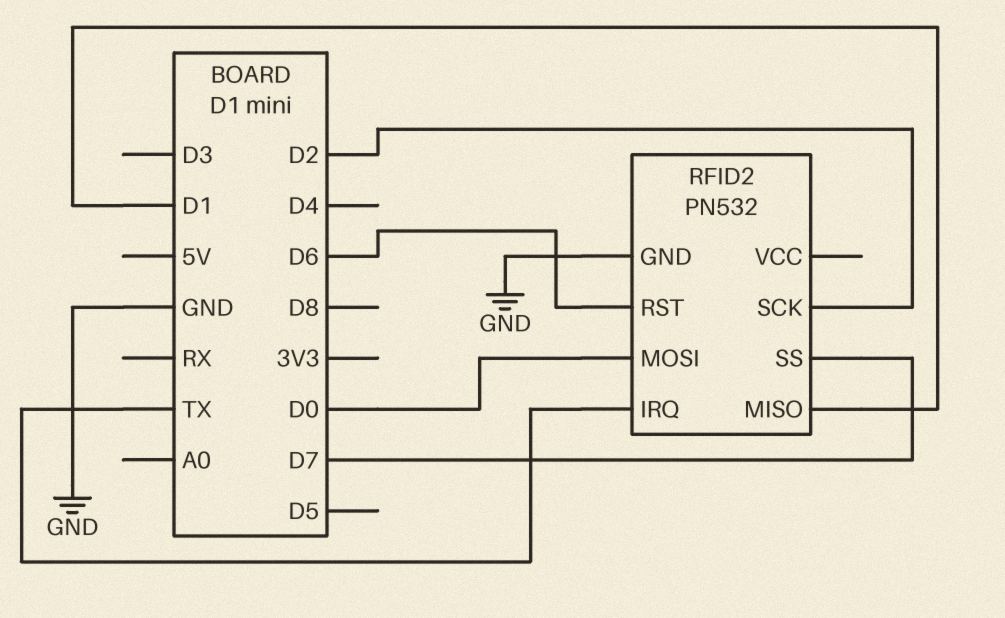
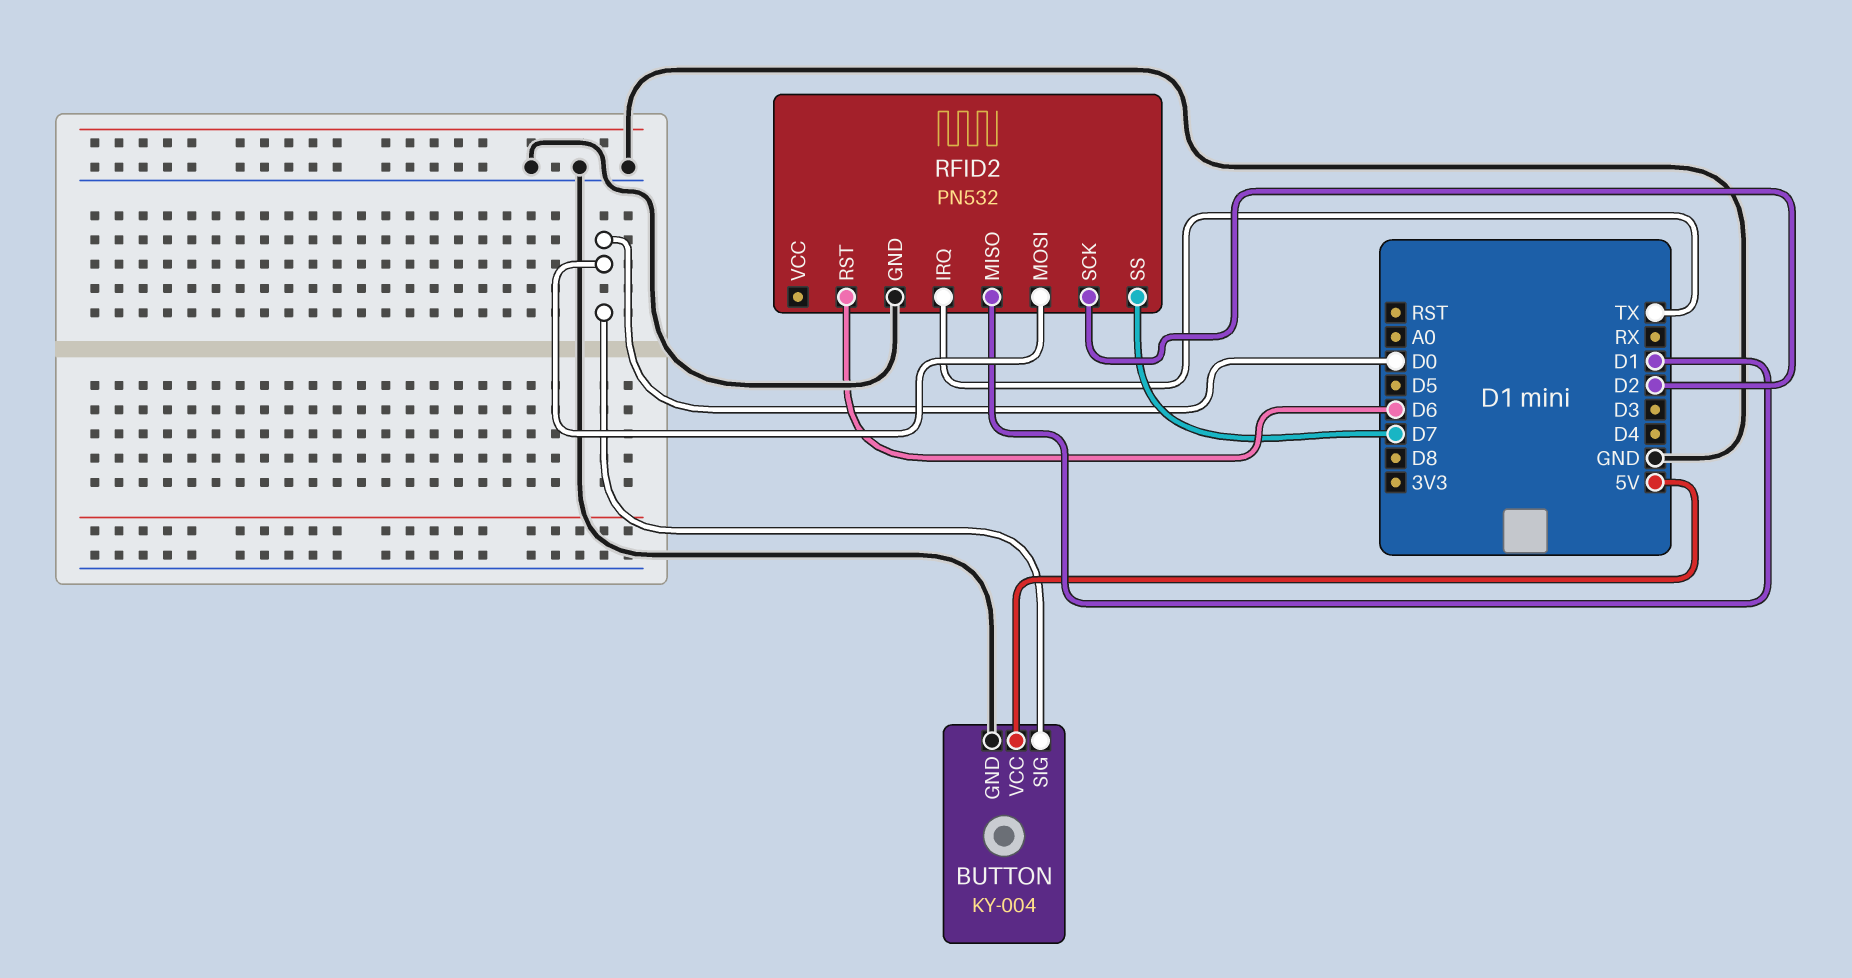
BUTTON: none -> KY-004
BUTTON pin GND: none -> GND
BUTTON pin SIG: none -> D0
BUTTON pin VCC: none -> 5V

